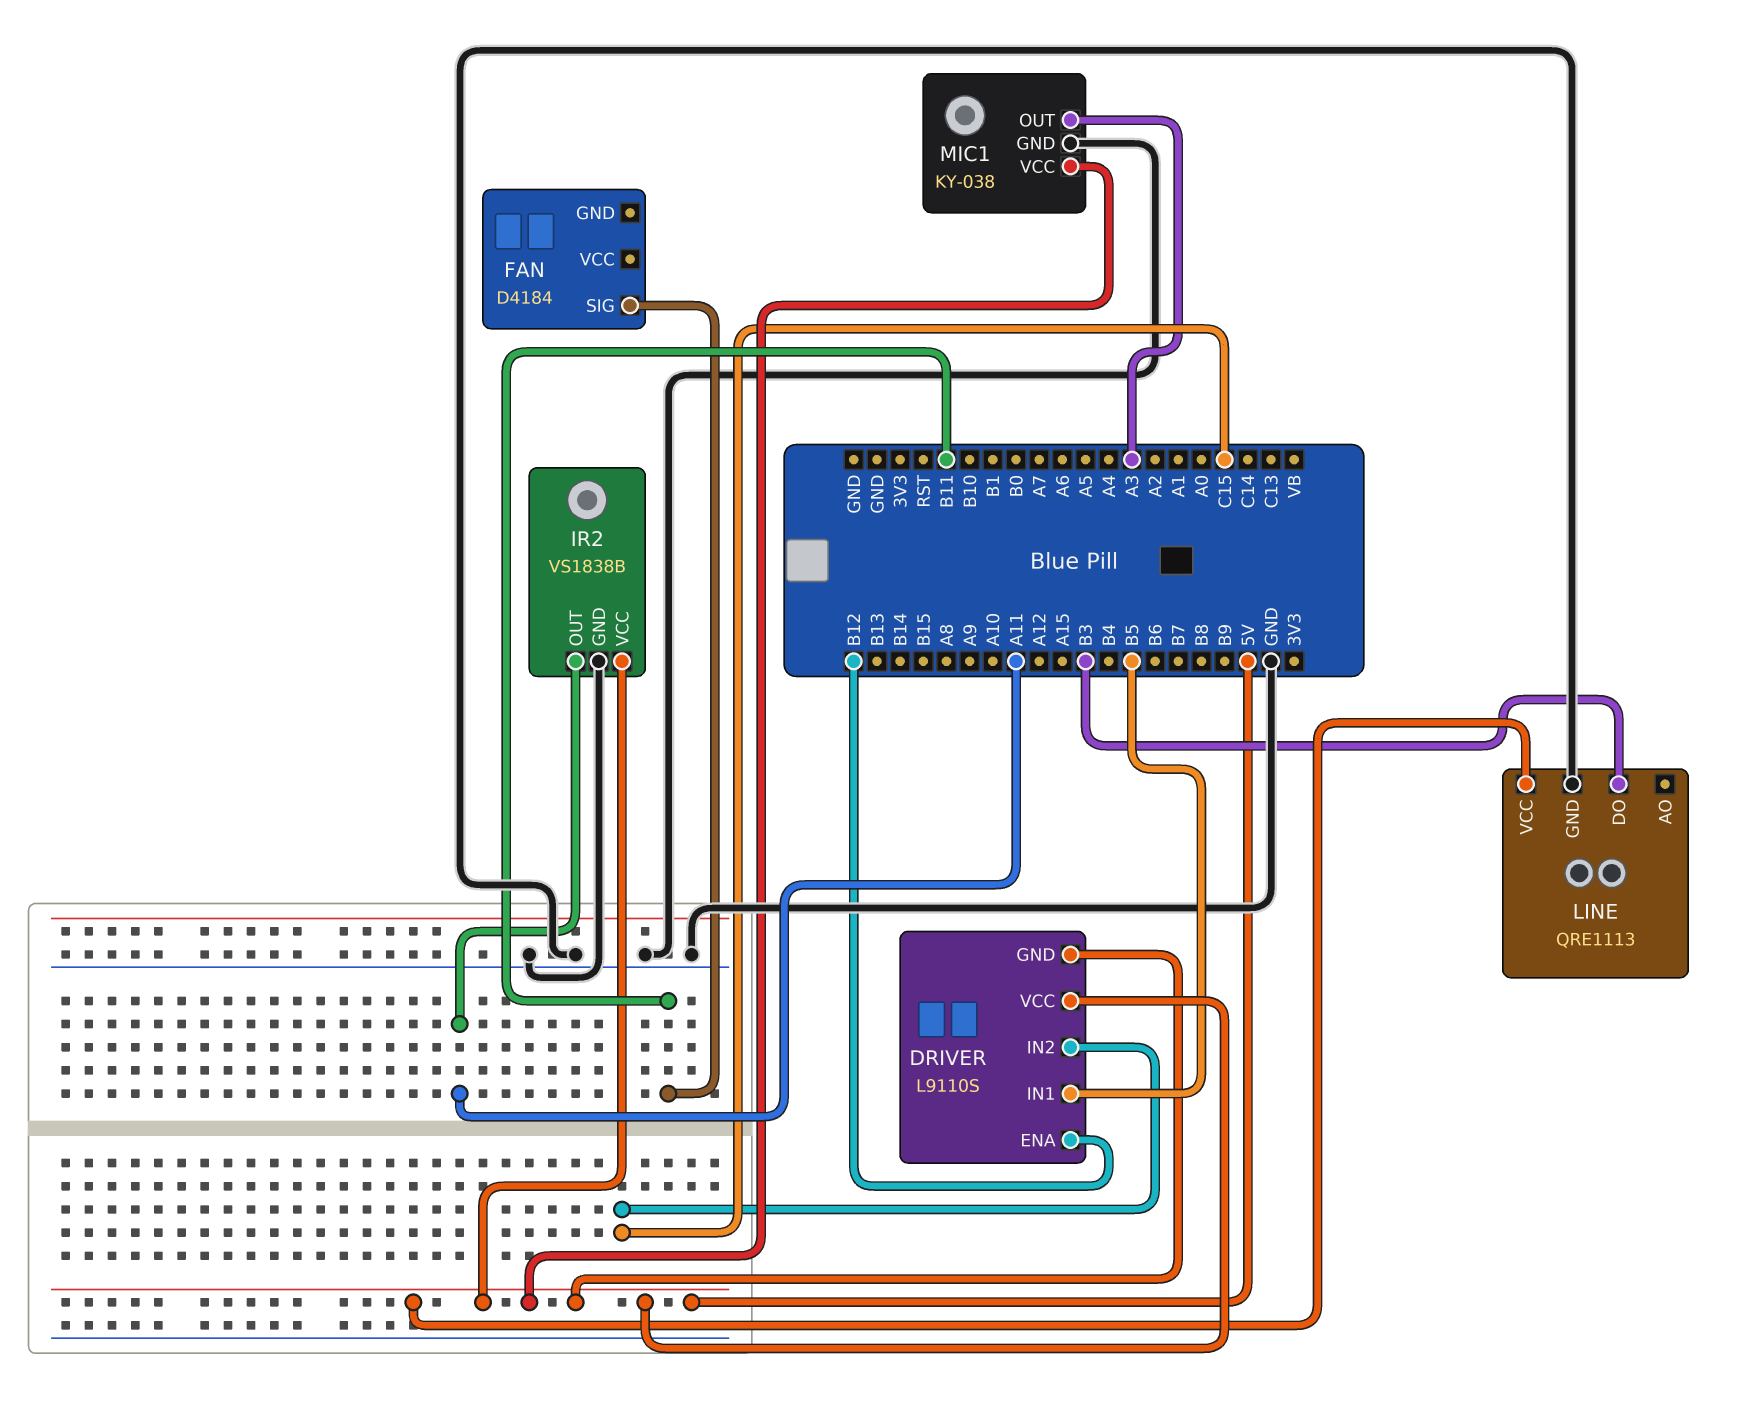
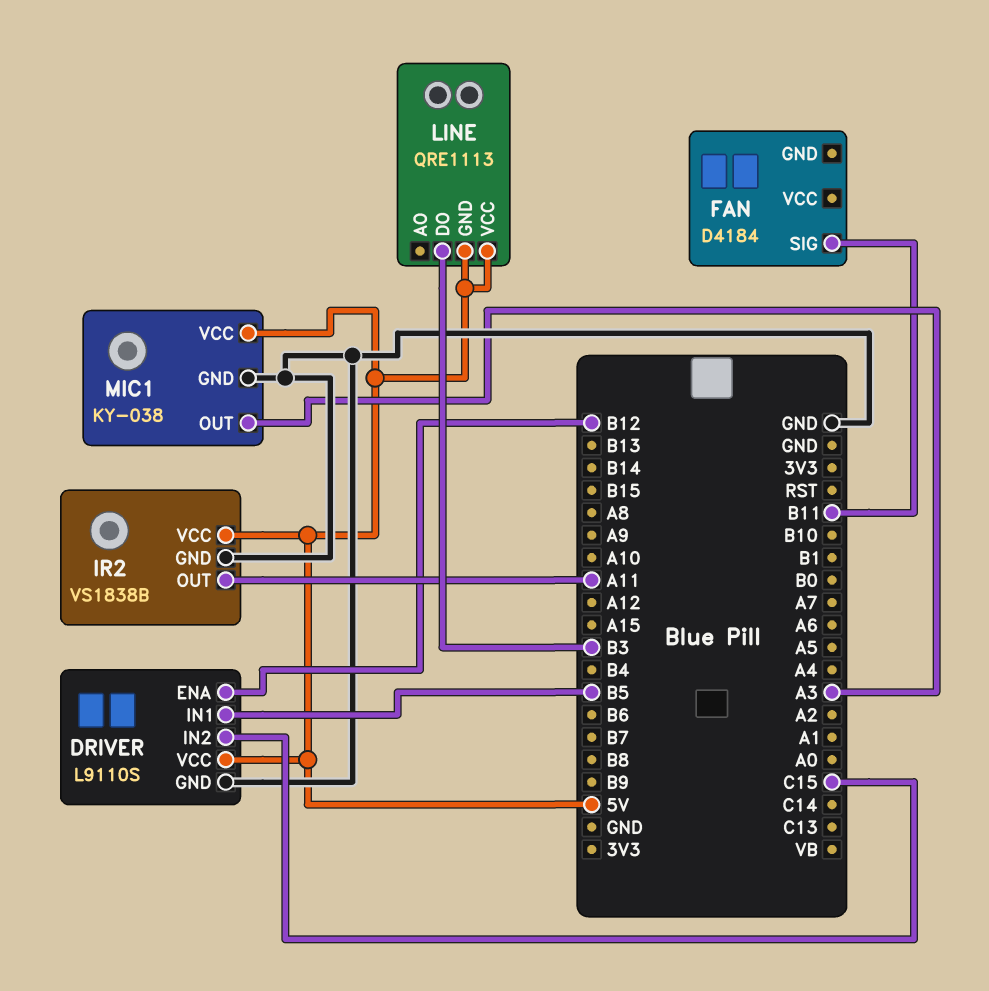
DRIVER pin GND: 5V -> GND
LINE pin GND: GND -> 5V

